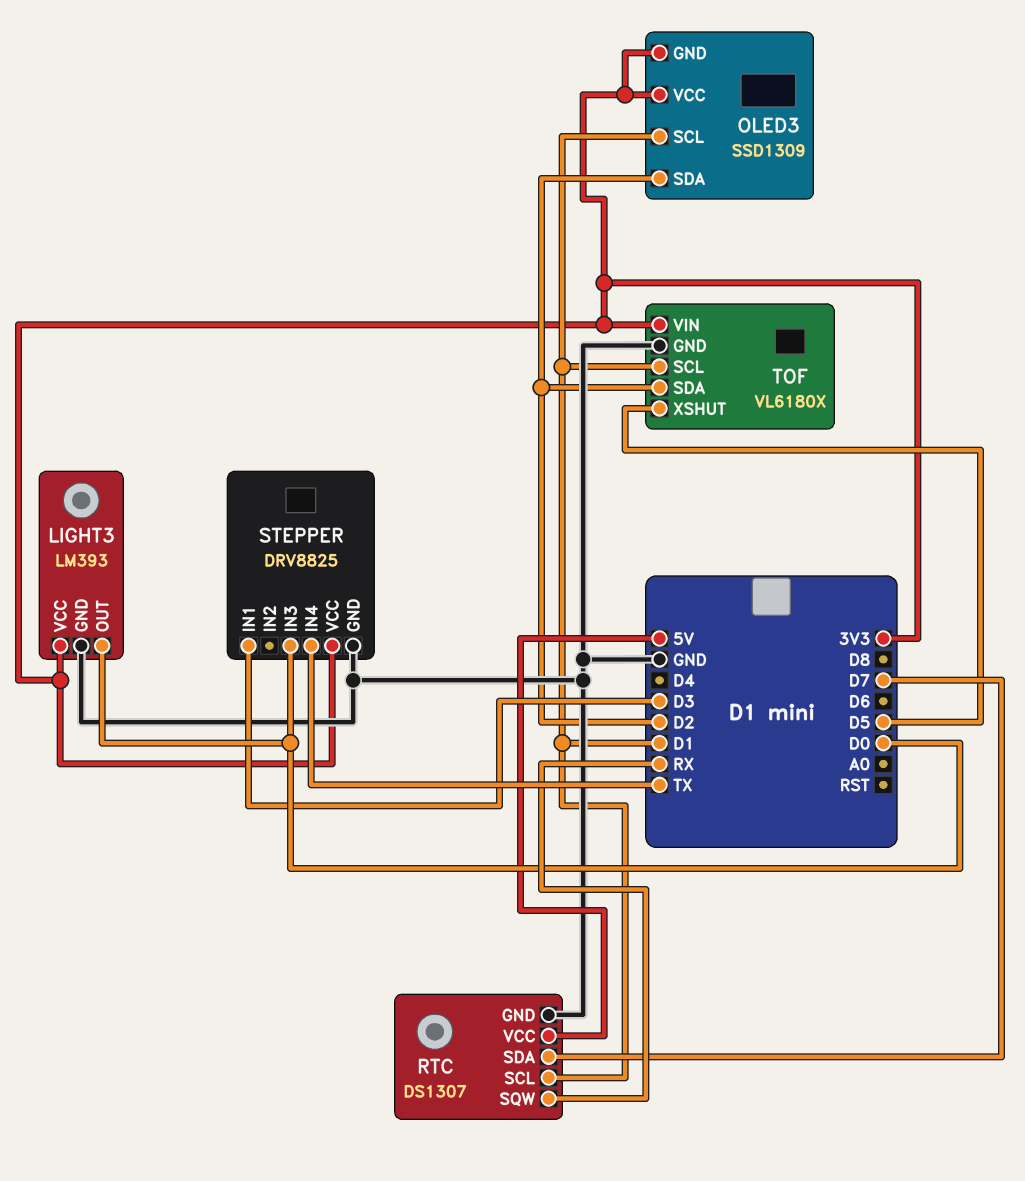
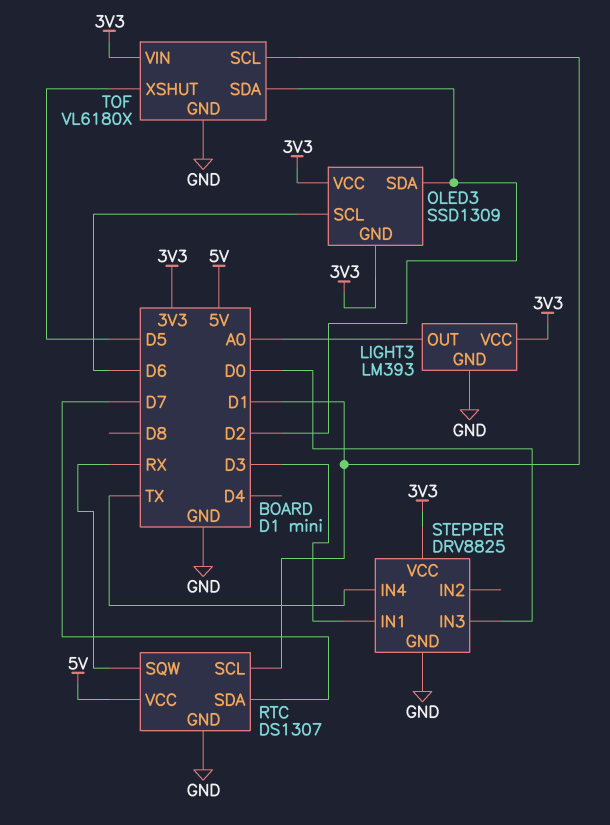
LIGHT3 pin OUT: D0 -> A0
OLED3 pin SCL: D1 -> D6

